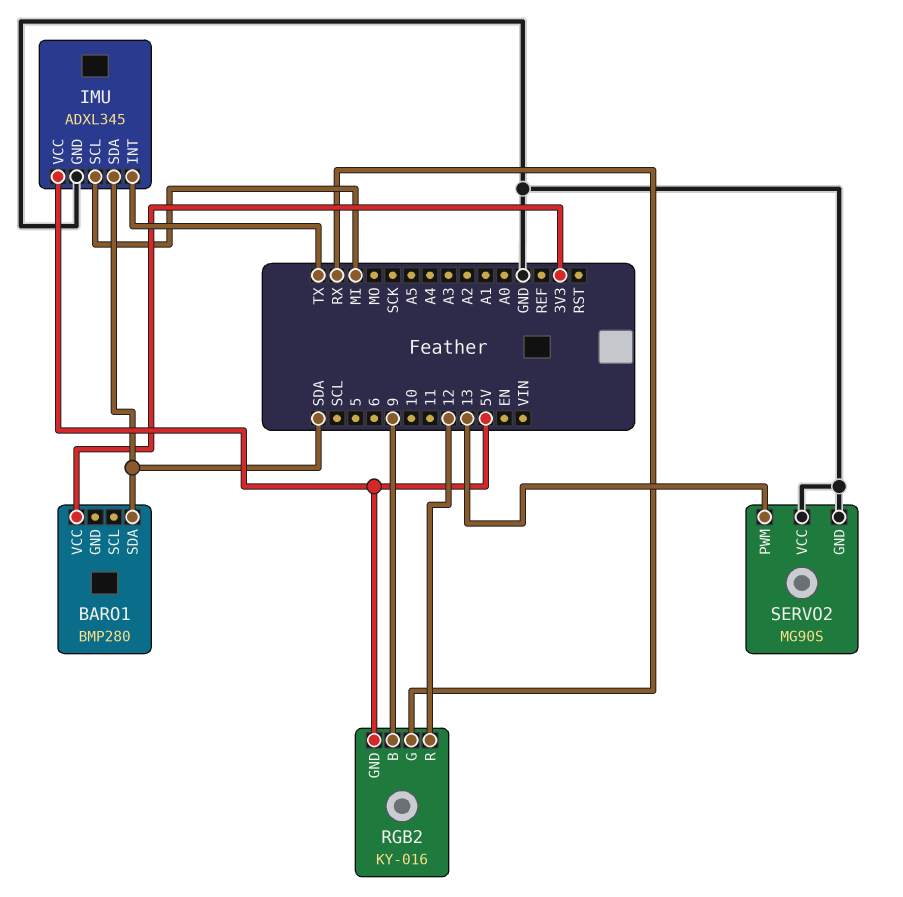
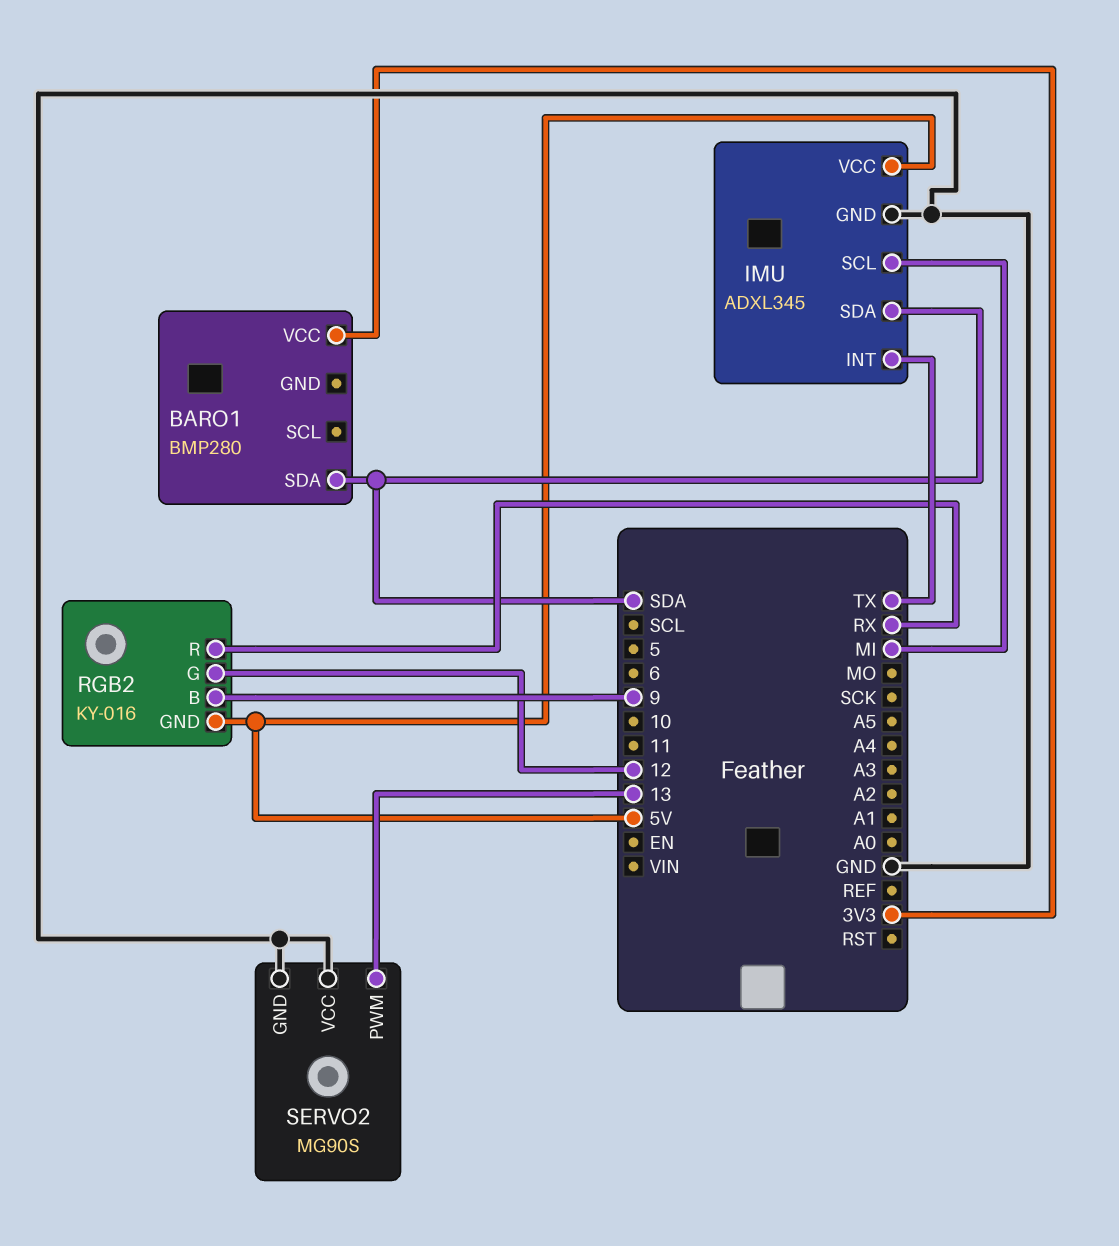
RGB2 pin G: RX -> 12
RGB2 pin R: 12 -> RX

